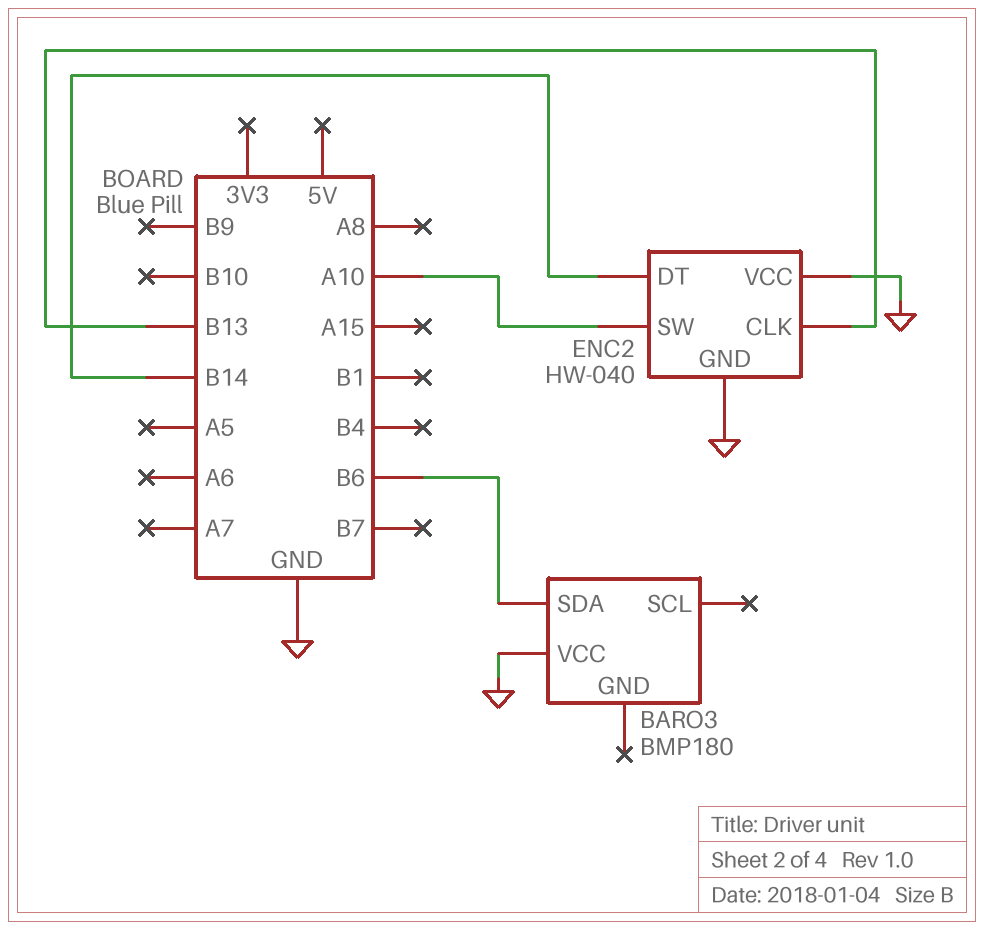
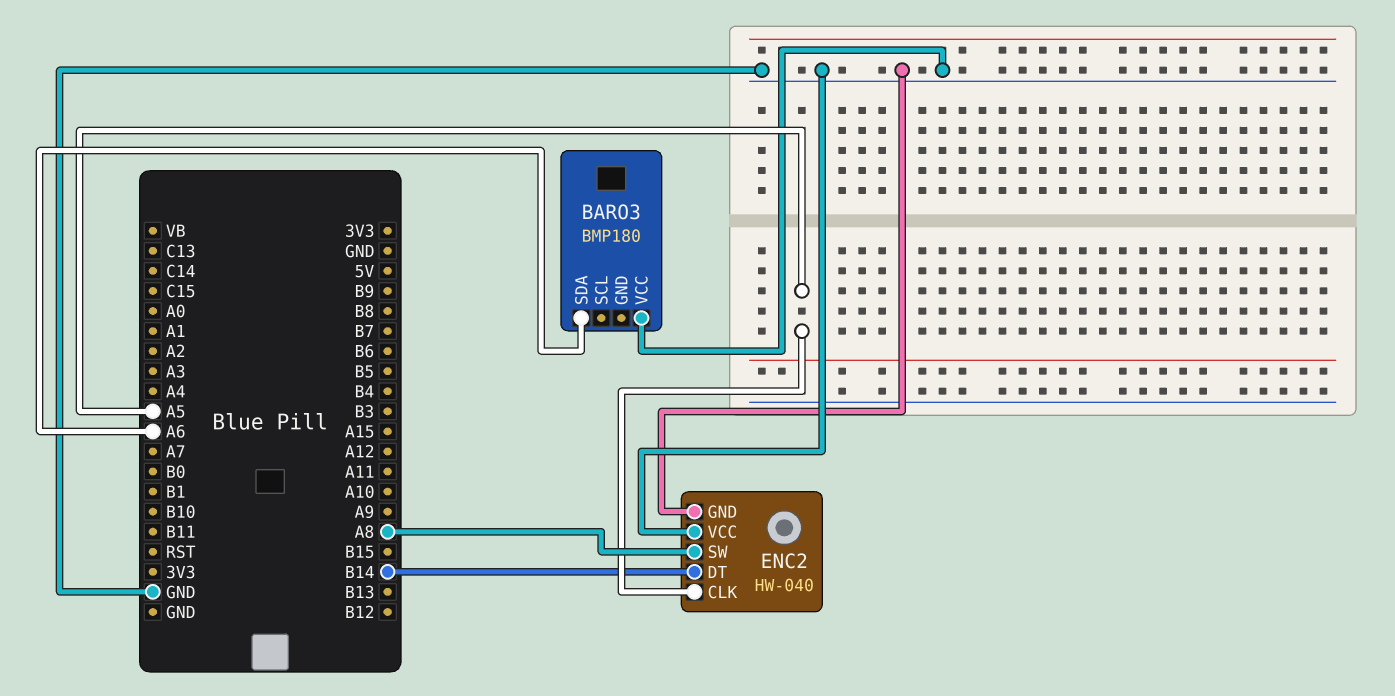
BARO3 pin SDA: B6 -> A6
ENC2 pin CLK: B13 -> A5
ENC2 pin SW: A10 -> A8

